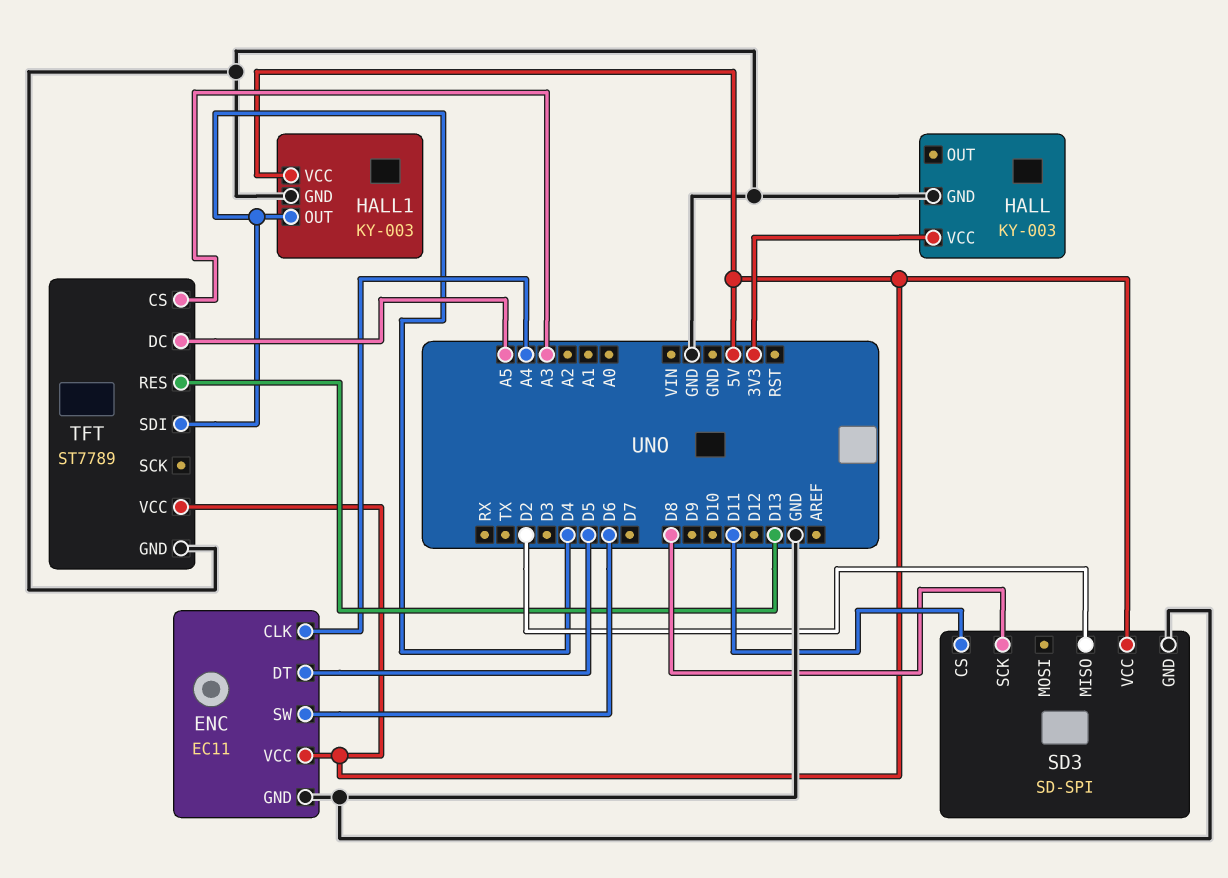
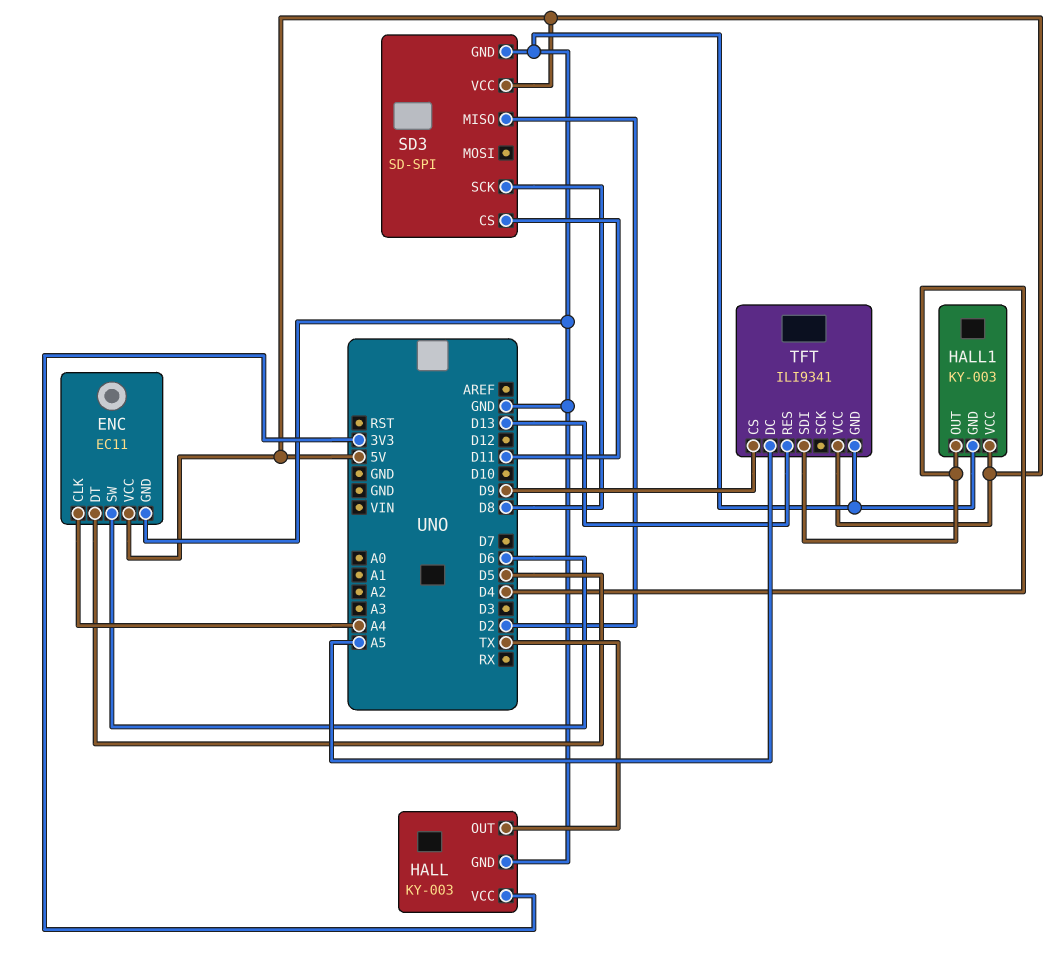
HALL pin OUT: none -> TX
TFT: ST7789 -> ILI9341
TFT pin CS: A3 -> D9

